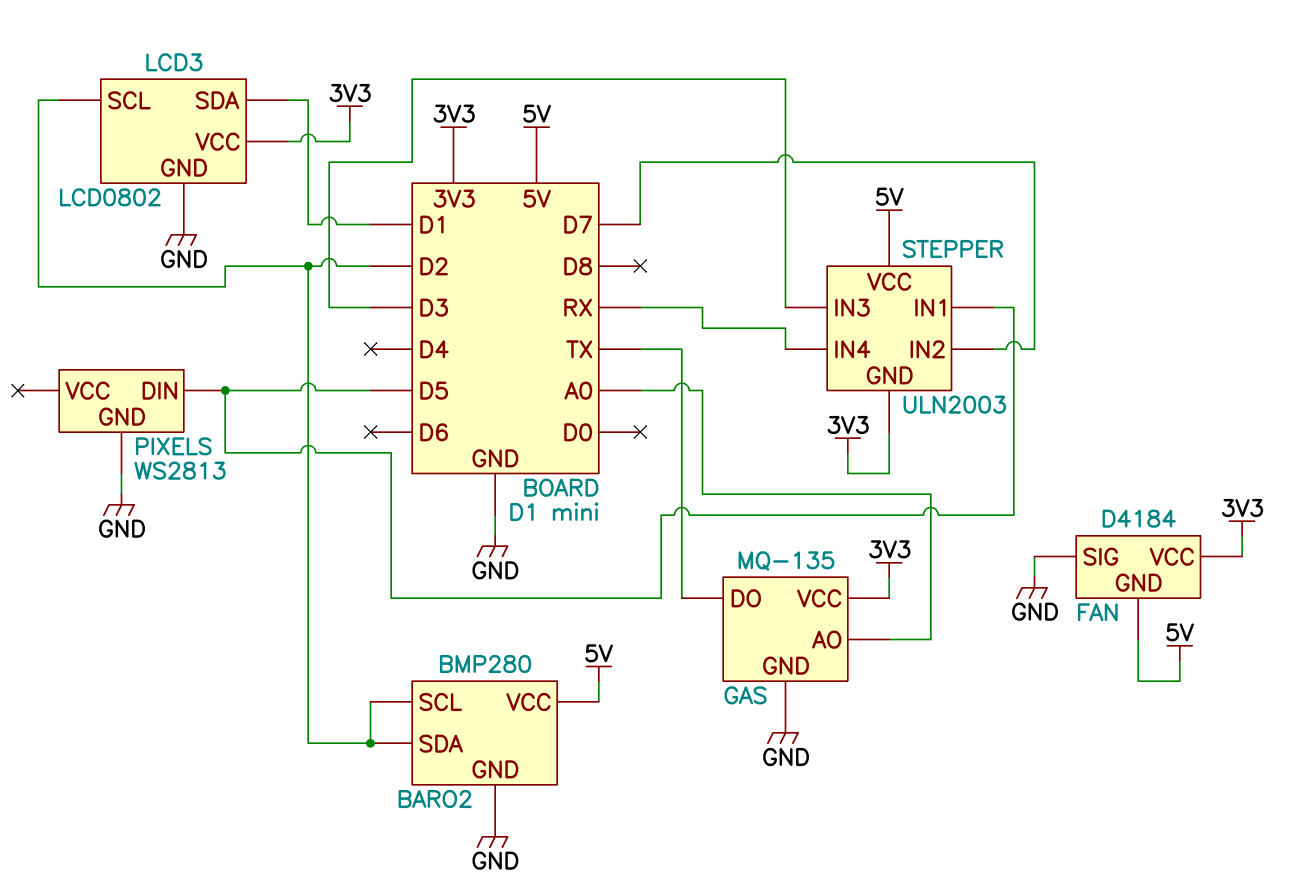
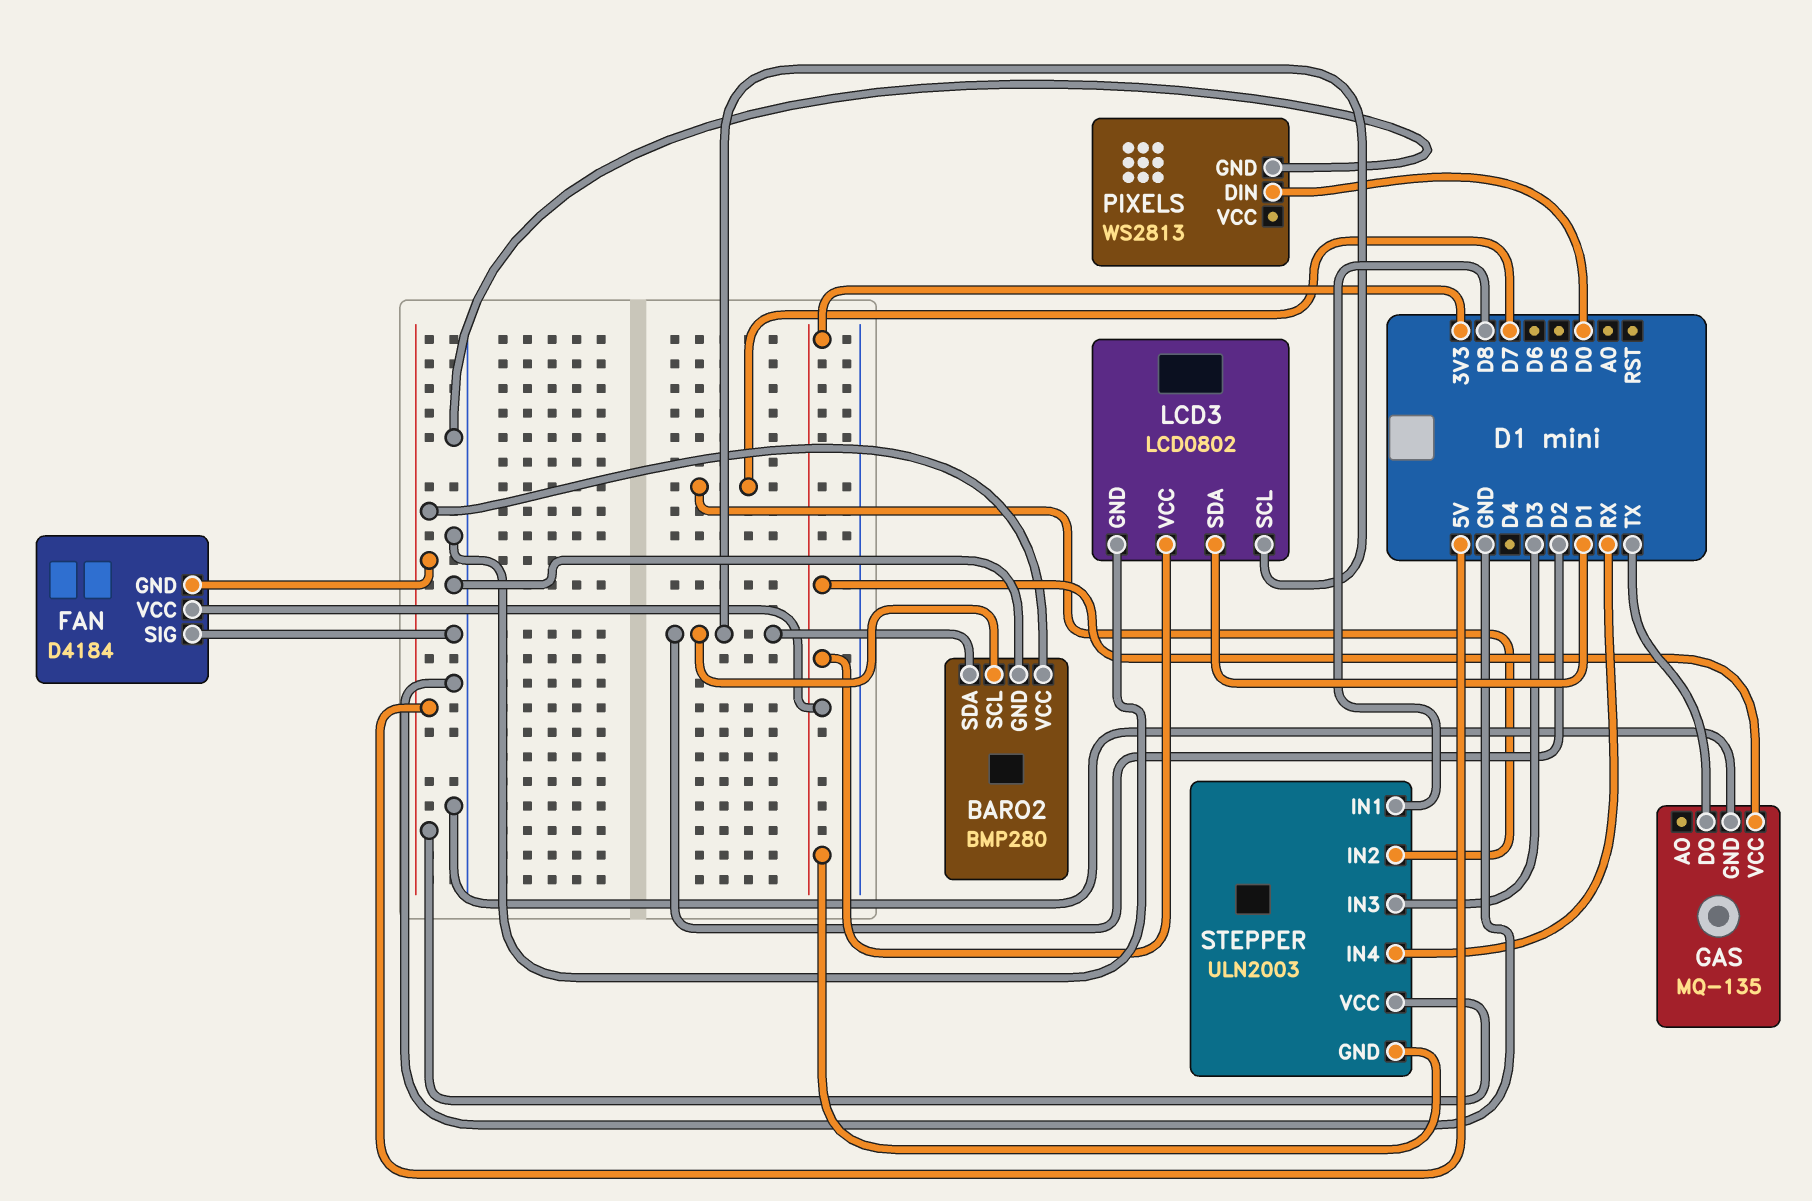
GAS pin AO: A0 -> none
PIXELS pin DIN: D5 -> D0
STEPPER pin IN1: D5 -> D8

